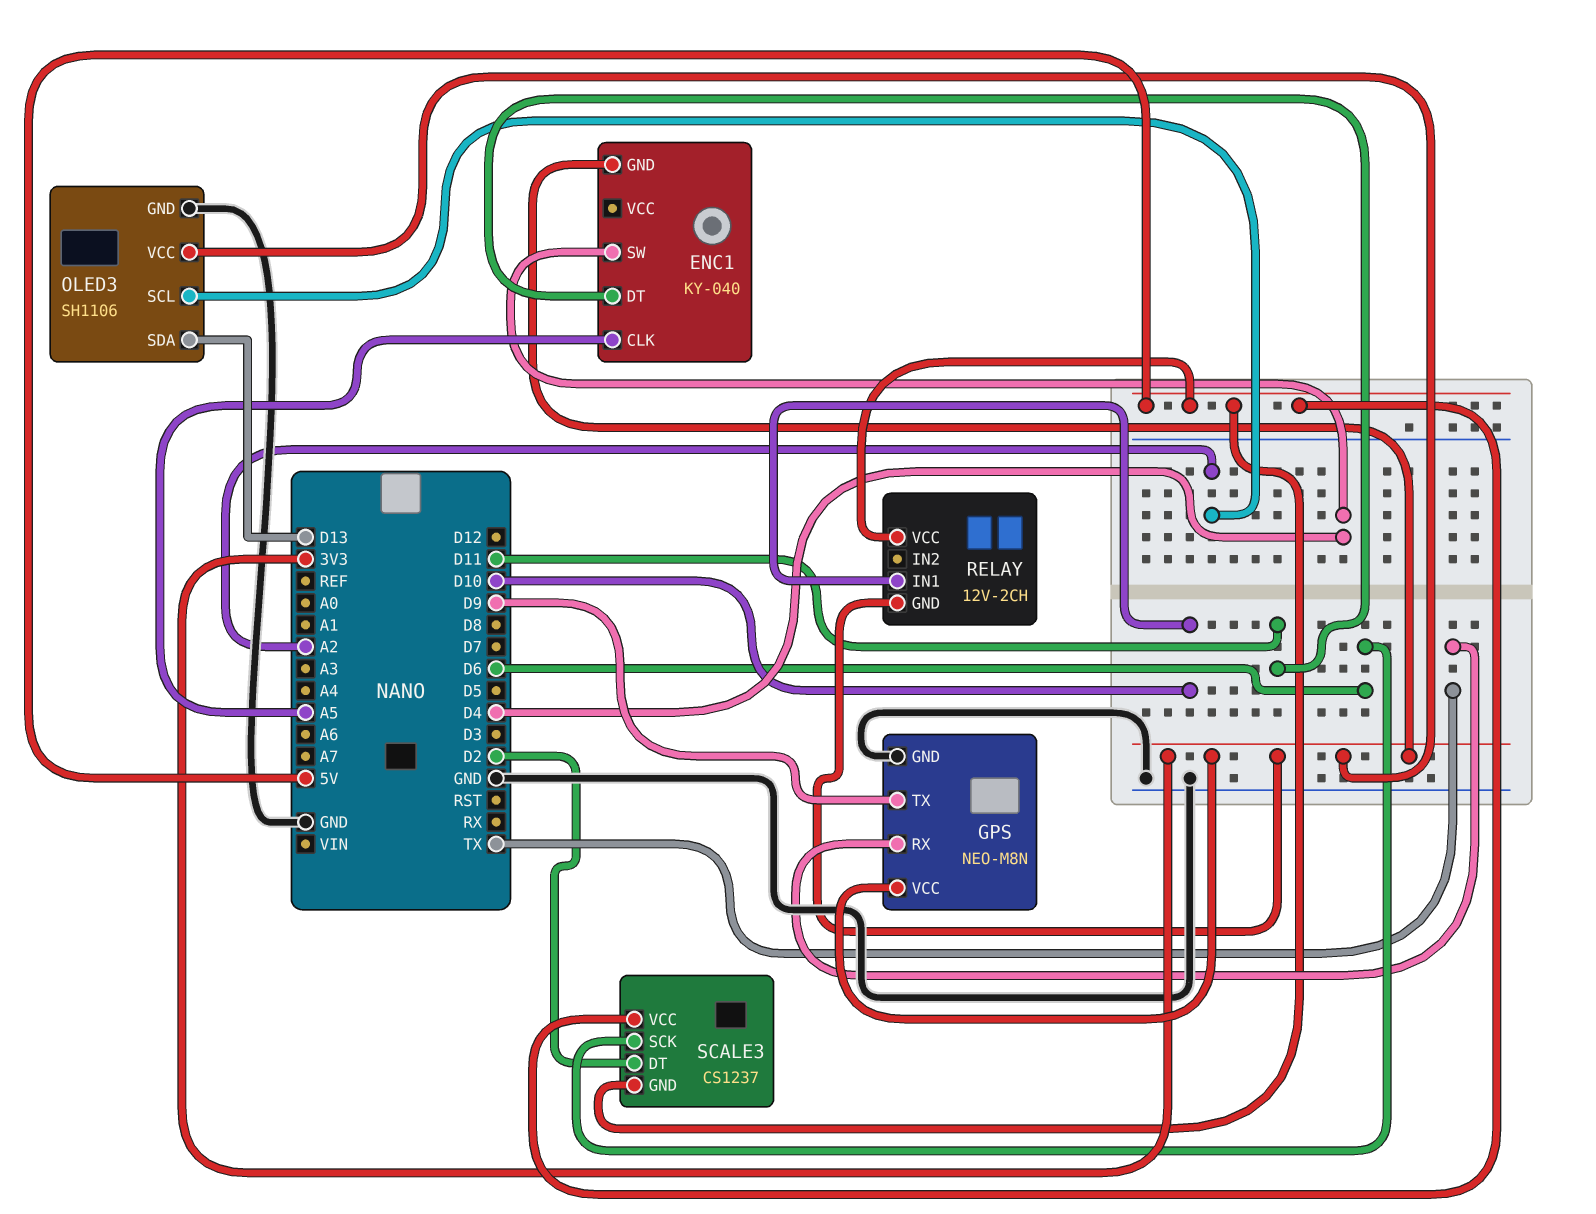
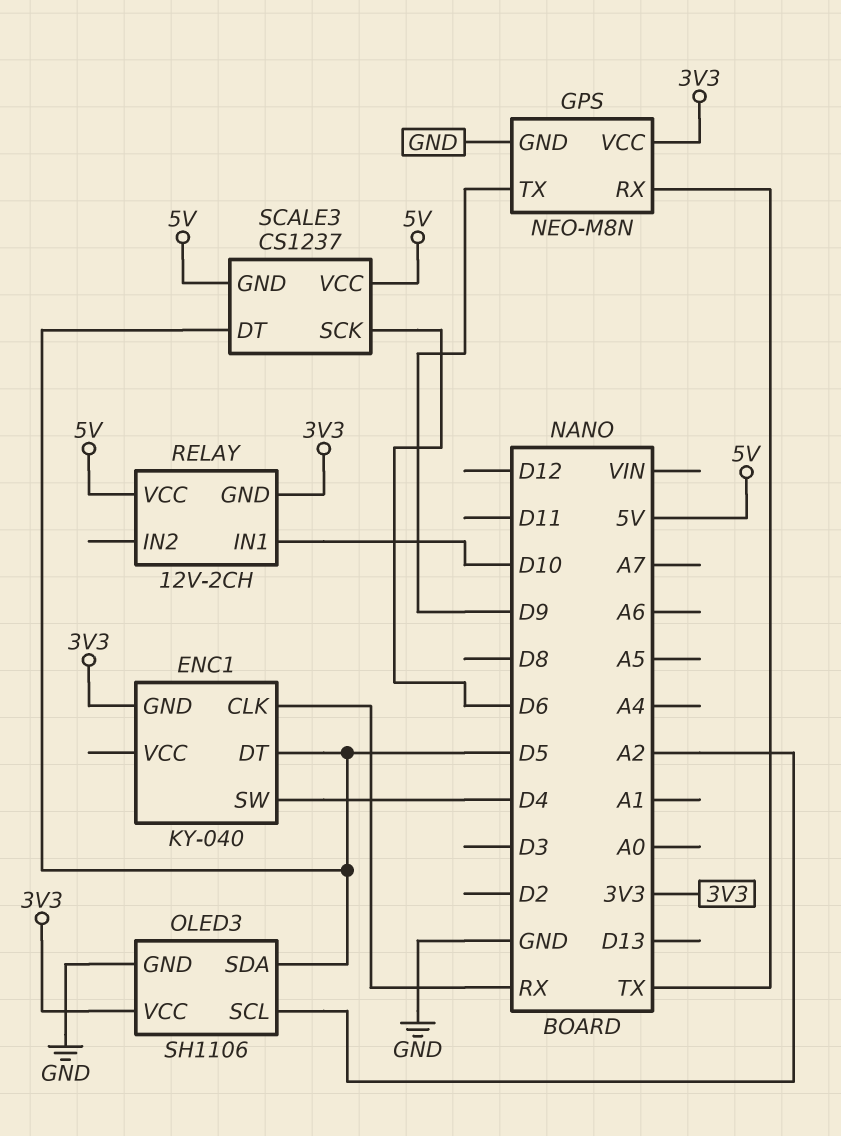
ENC1 pin CLK: A5 -> RX
ENC1 pin DT: D11 -> D5
OLED3 pin SDA: D13 -> D5
SCALE3 pin DT: D2 -> D5

